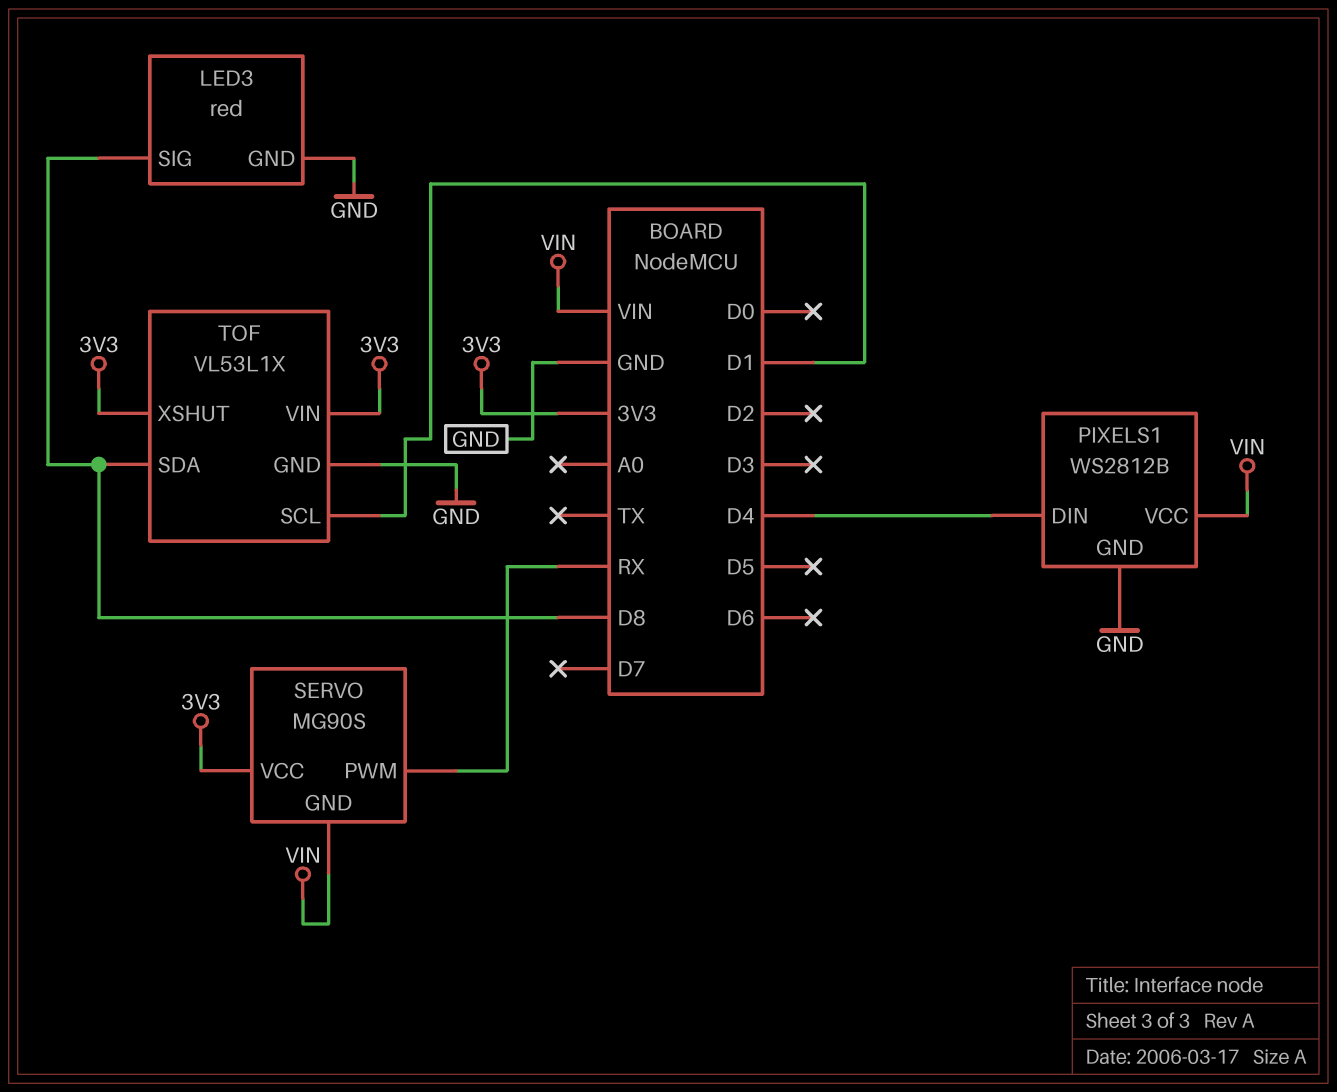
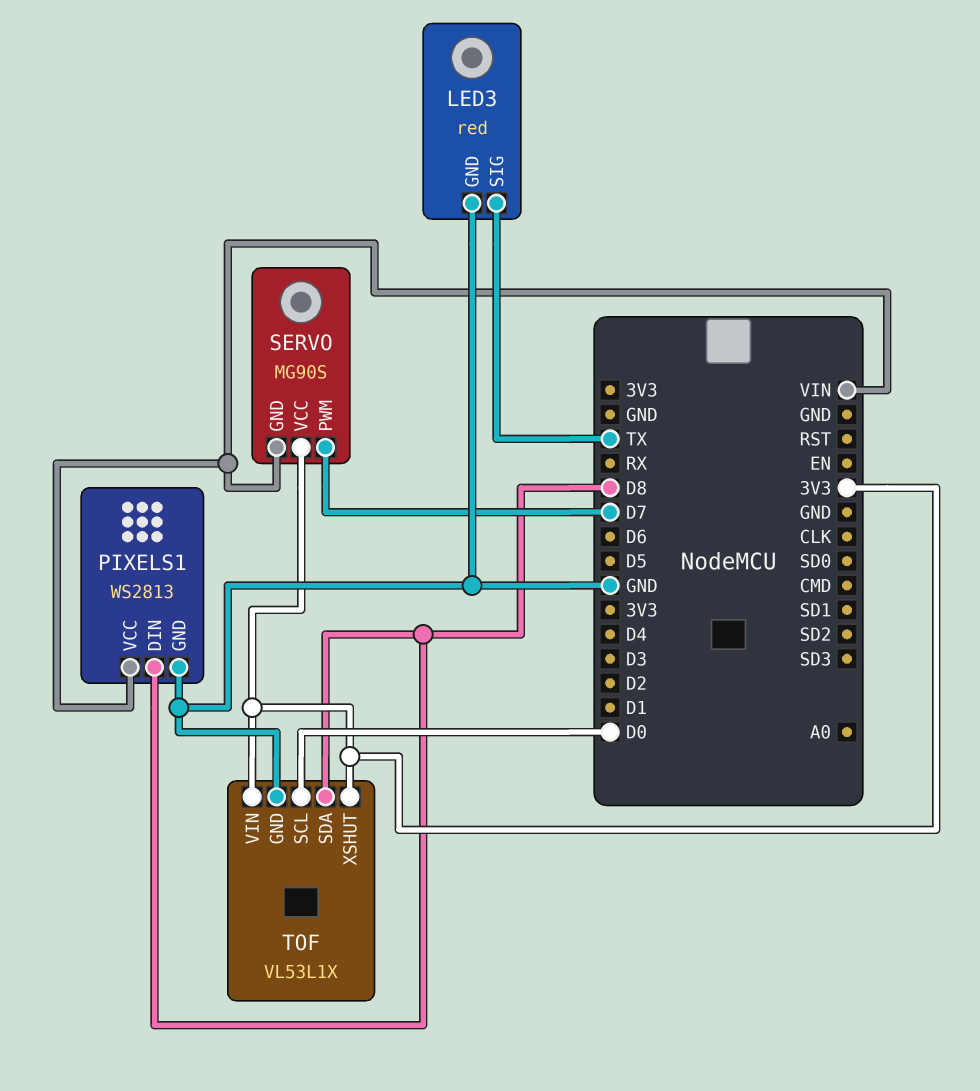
LED3 pin SIG: D8 -> TX
PIXELS1: WS2812B -> WS2813
PIXELS1 pin DIN: D4 -> D8
SERVO pin PWM: RX -> D7
TOF pin SCL: D1 -> D0

